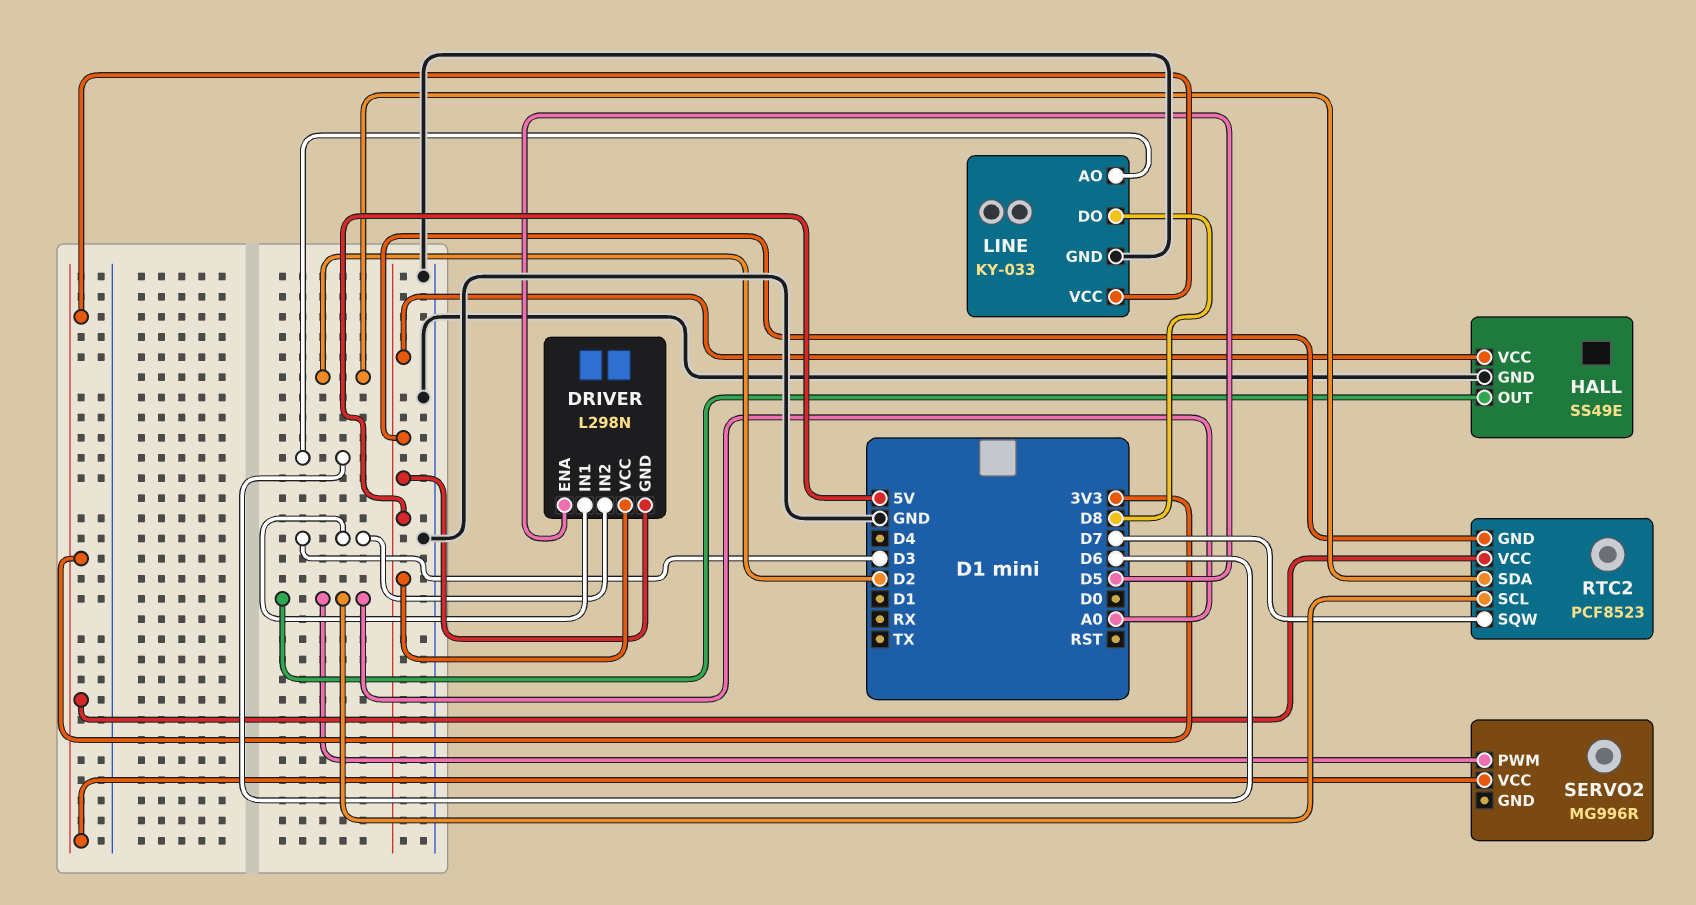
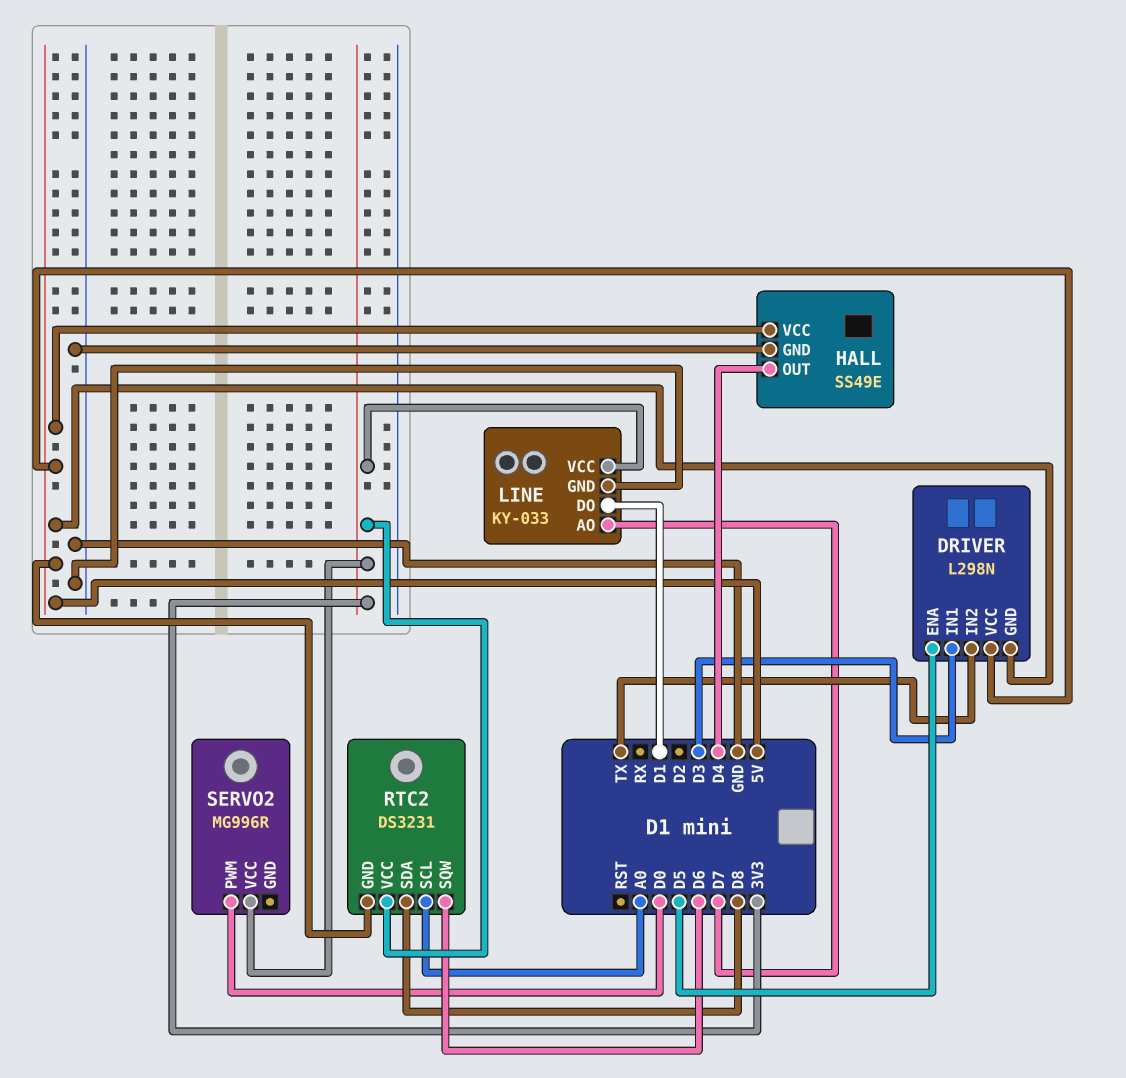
DRIVER pin IN2: D3 -> TX
HALL pin OUT: A0 -> D4
LINE pin AO: D6 -> D7
LINE pin DO: D8 -> D1
RTC2: PCF8523 -> DS3231
RTC2 pin SDA: D2 -> D8
RTC2 pin SQW: D7 -> D6
SERVO2 pin PWM: A0 -> D0

